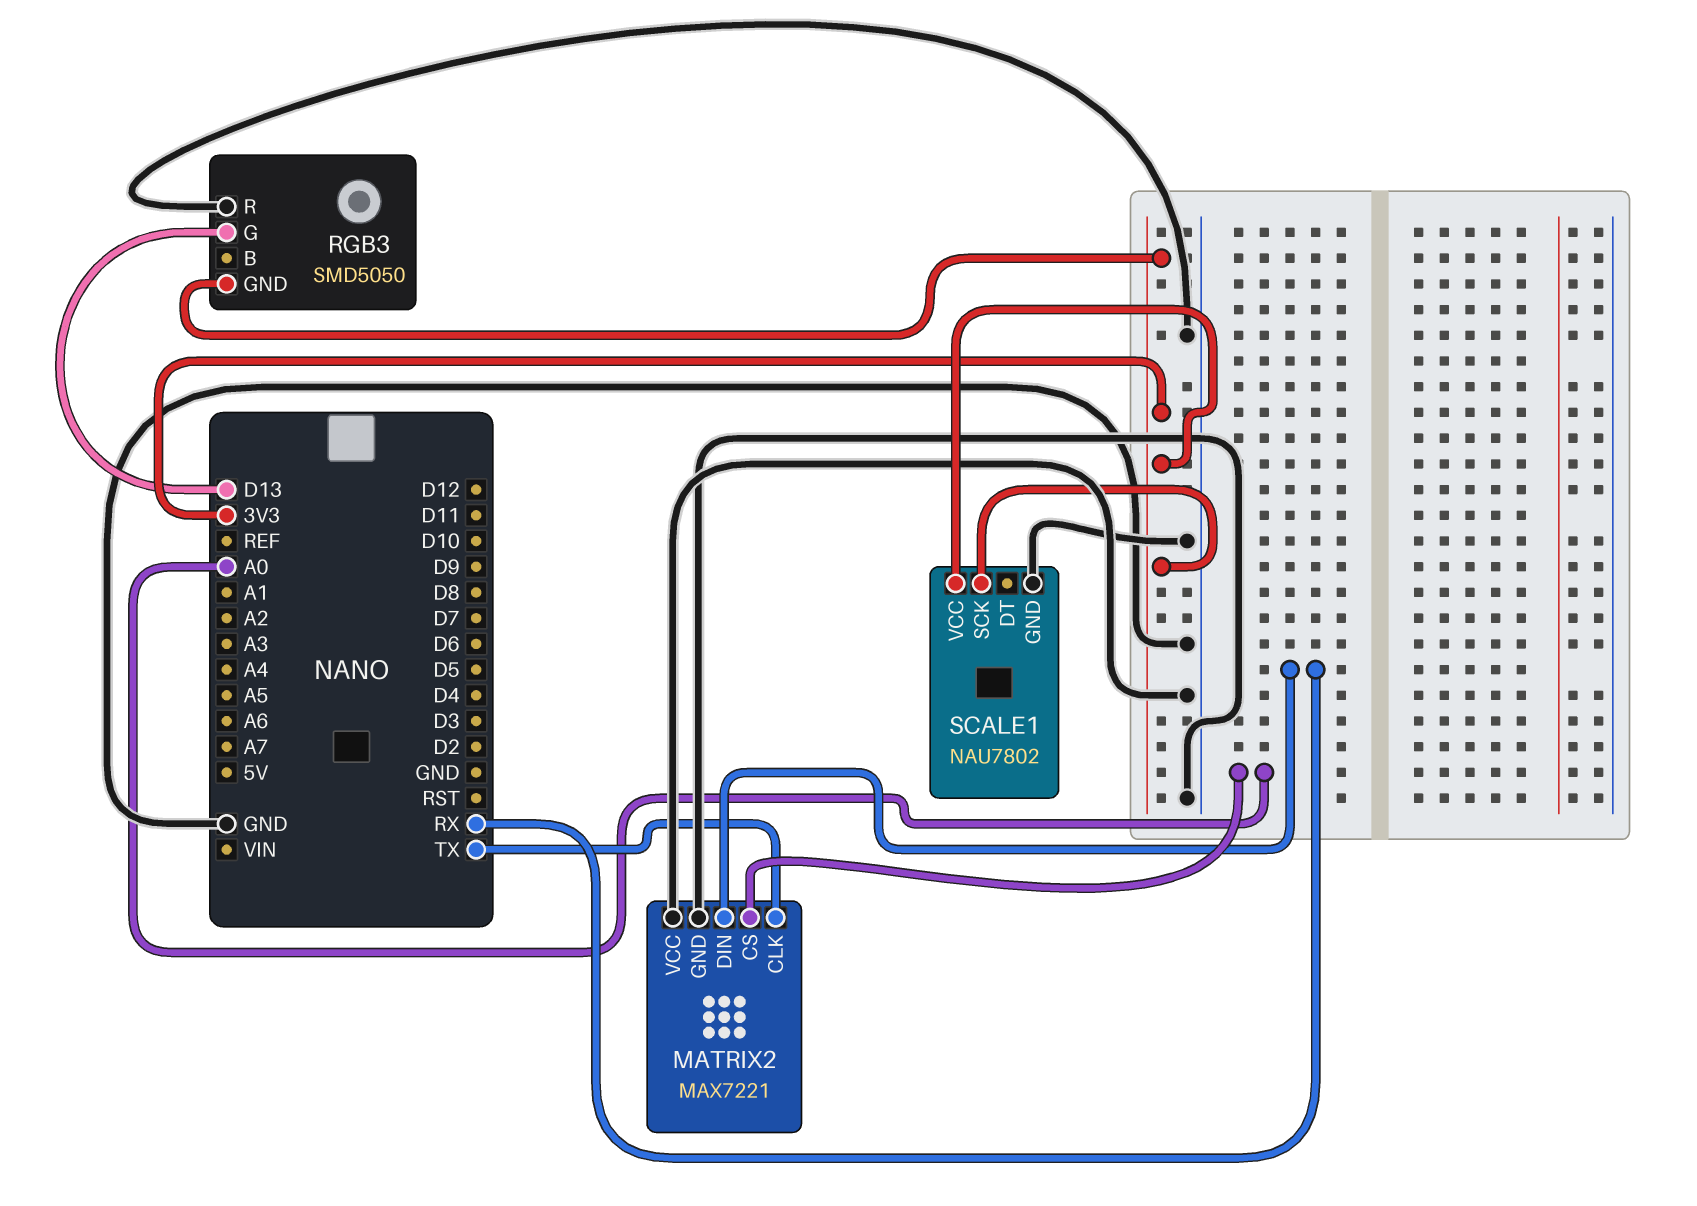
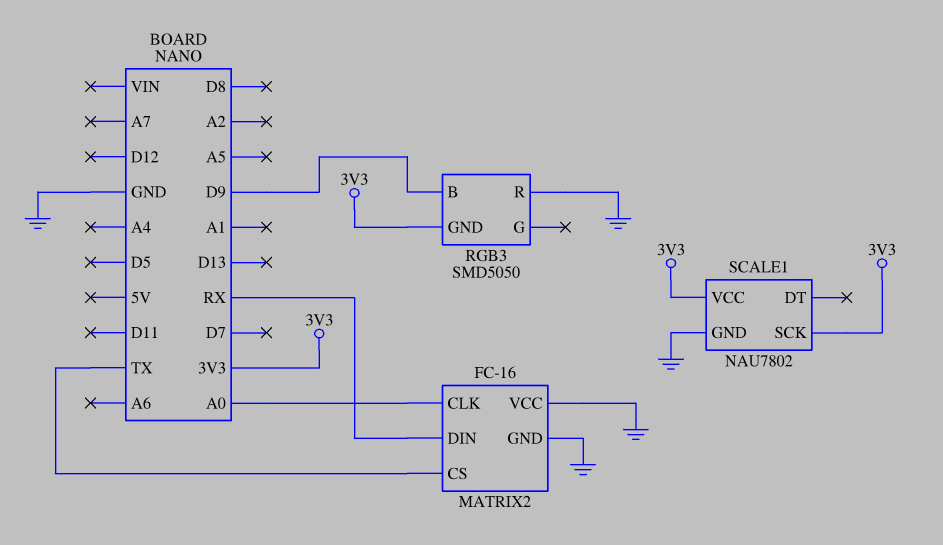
MATRIX2: MAX7221 -> FC-16
MATRIX2 pin CLK: TX -> A0
MATRIX2 pin CS: A0 -> TX
RGB3 pin B: none -> D9
RGB3 pin G: D13 -> none

